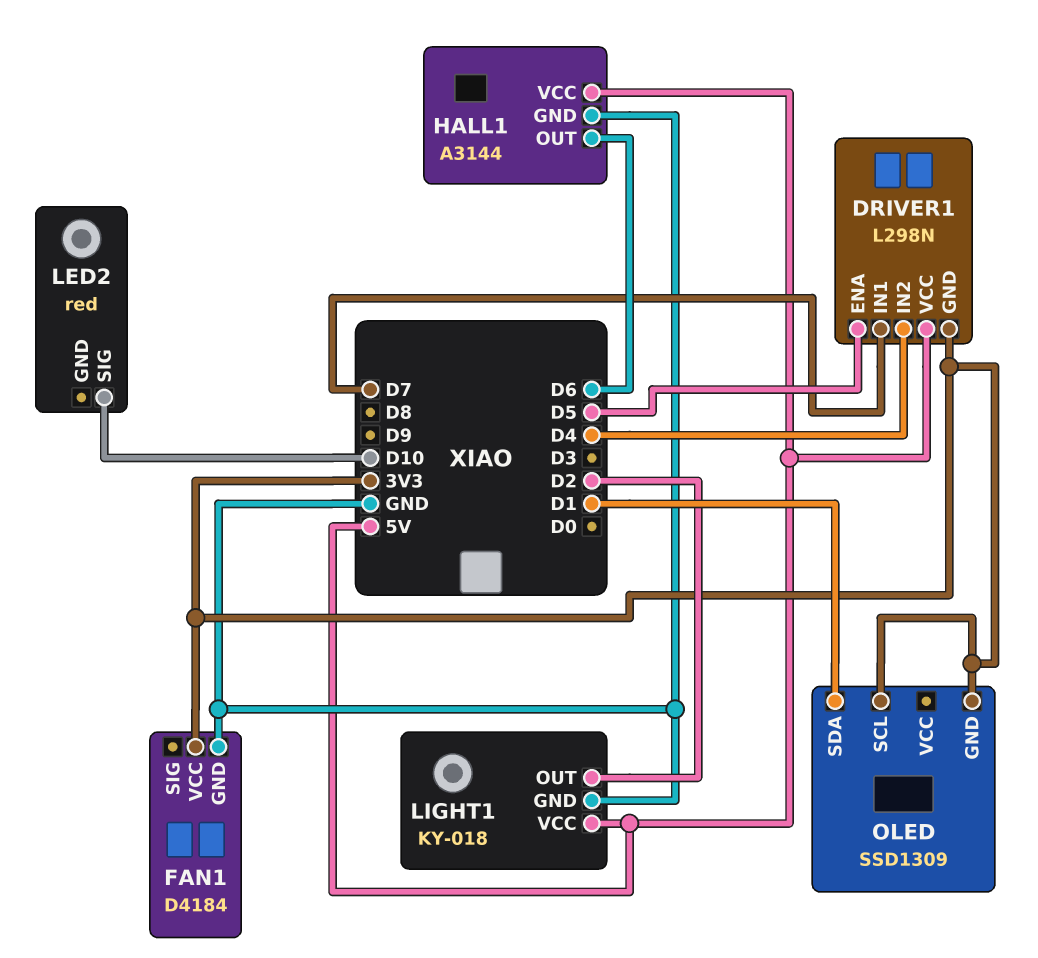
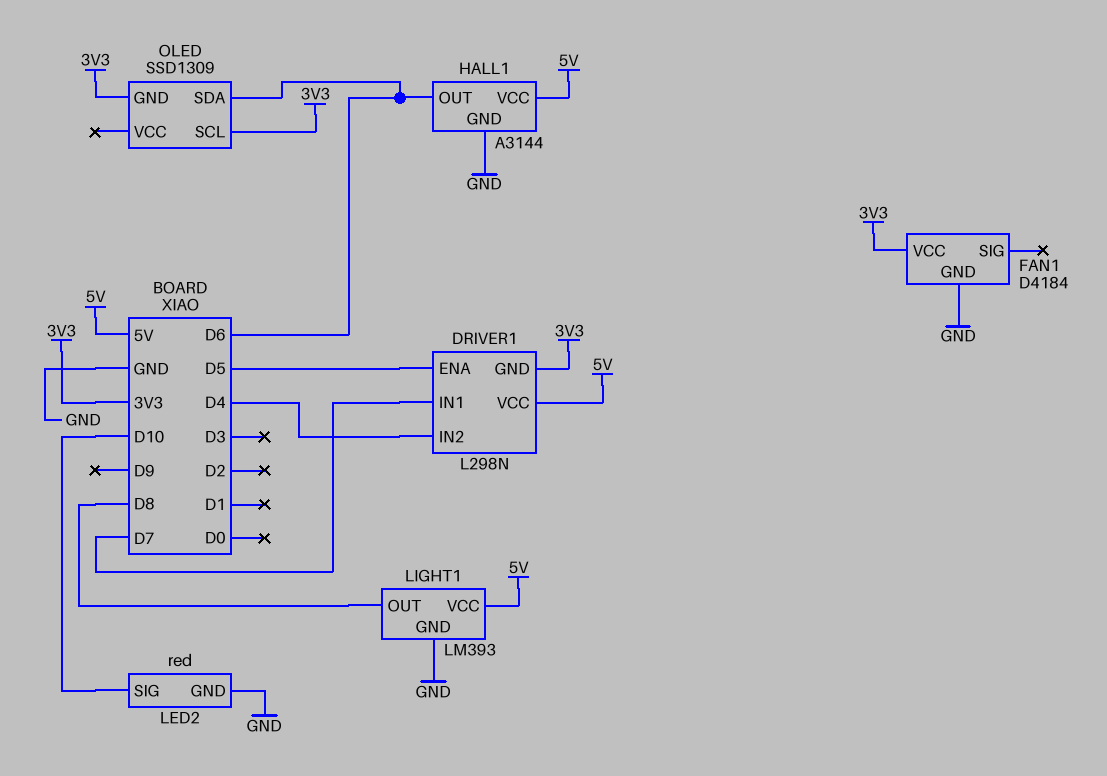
LED2 pin GND: none -> GND
LIGHT1: KY-018 -> LM393
LIGHT1 pin OUT: D2 -> D8
OLED pin SDA: D1 -> D6

